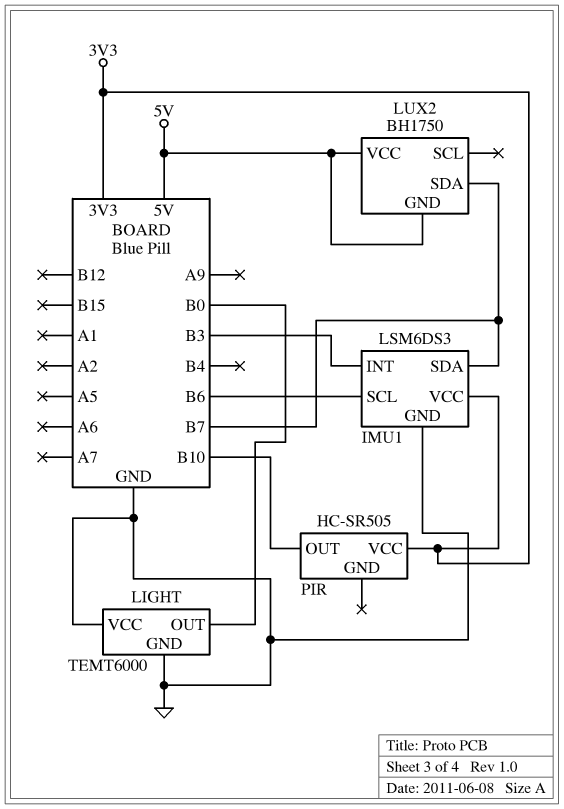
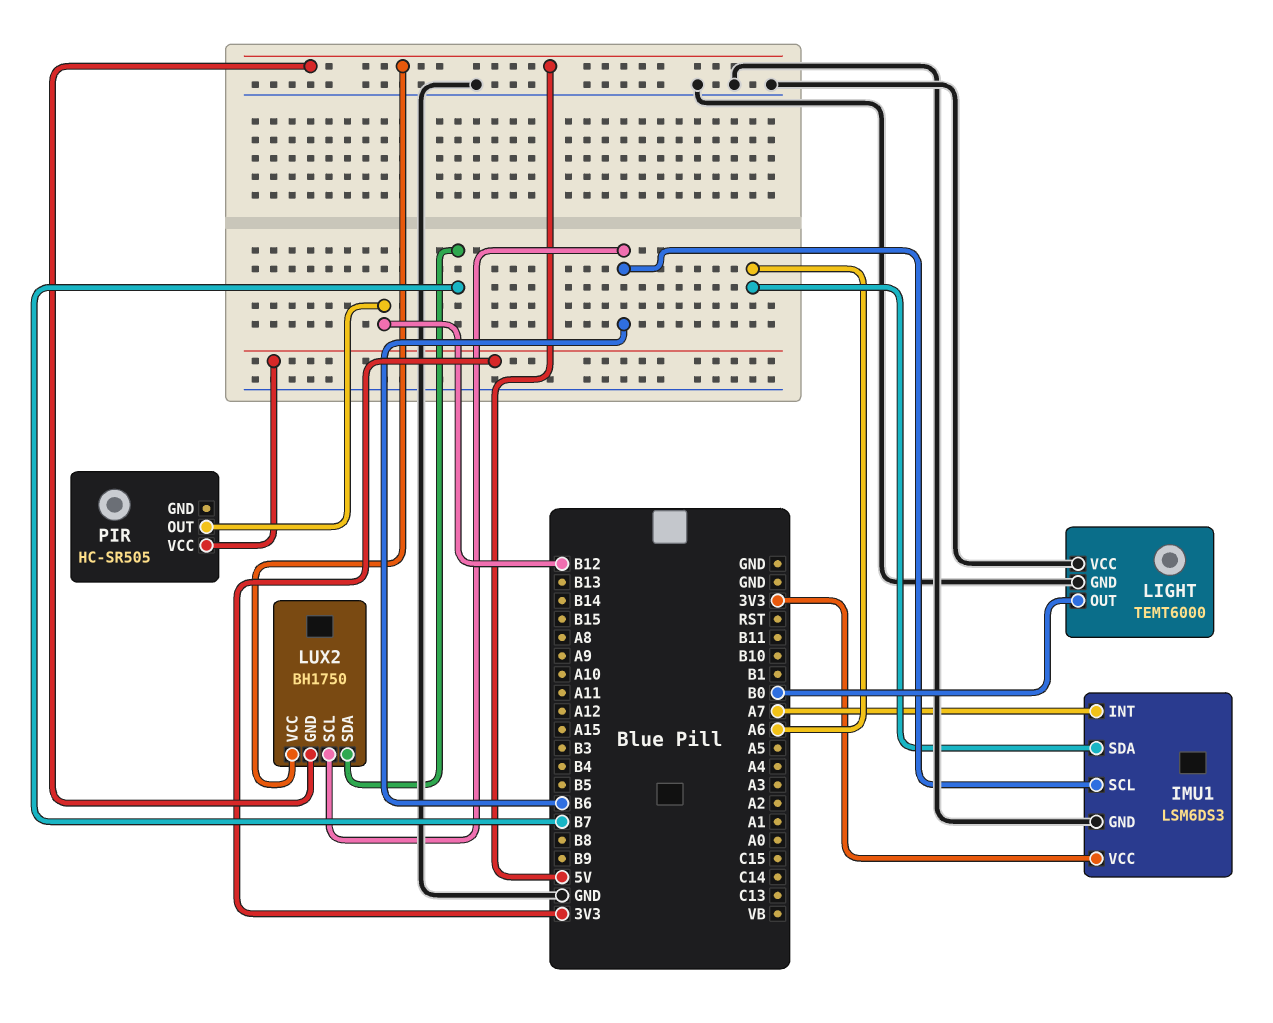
IMU1 pin INT: B3 -> A7
IMU1 pin SDA: B7 -> A6
LUX2 pin SCL: none -> B6
PIR pin OUT: B10 -> B12

